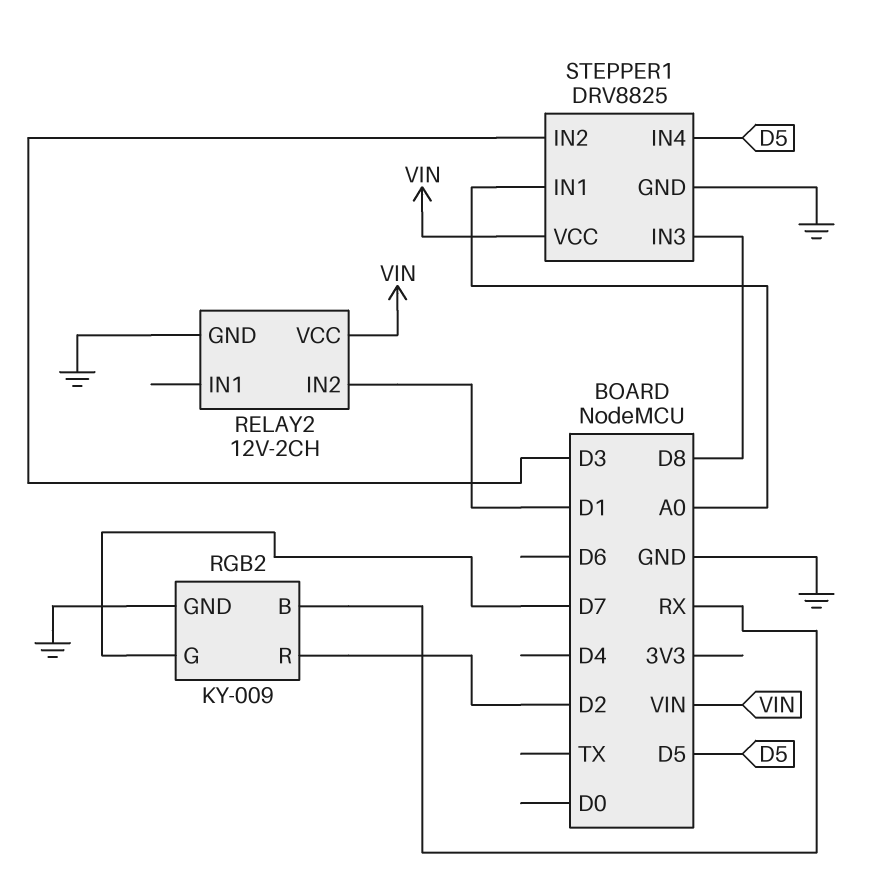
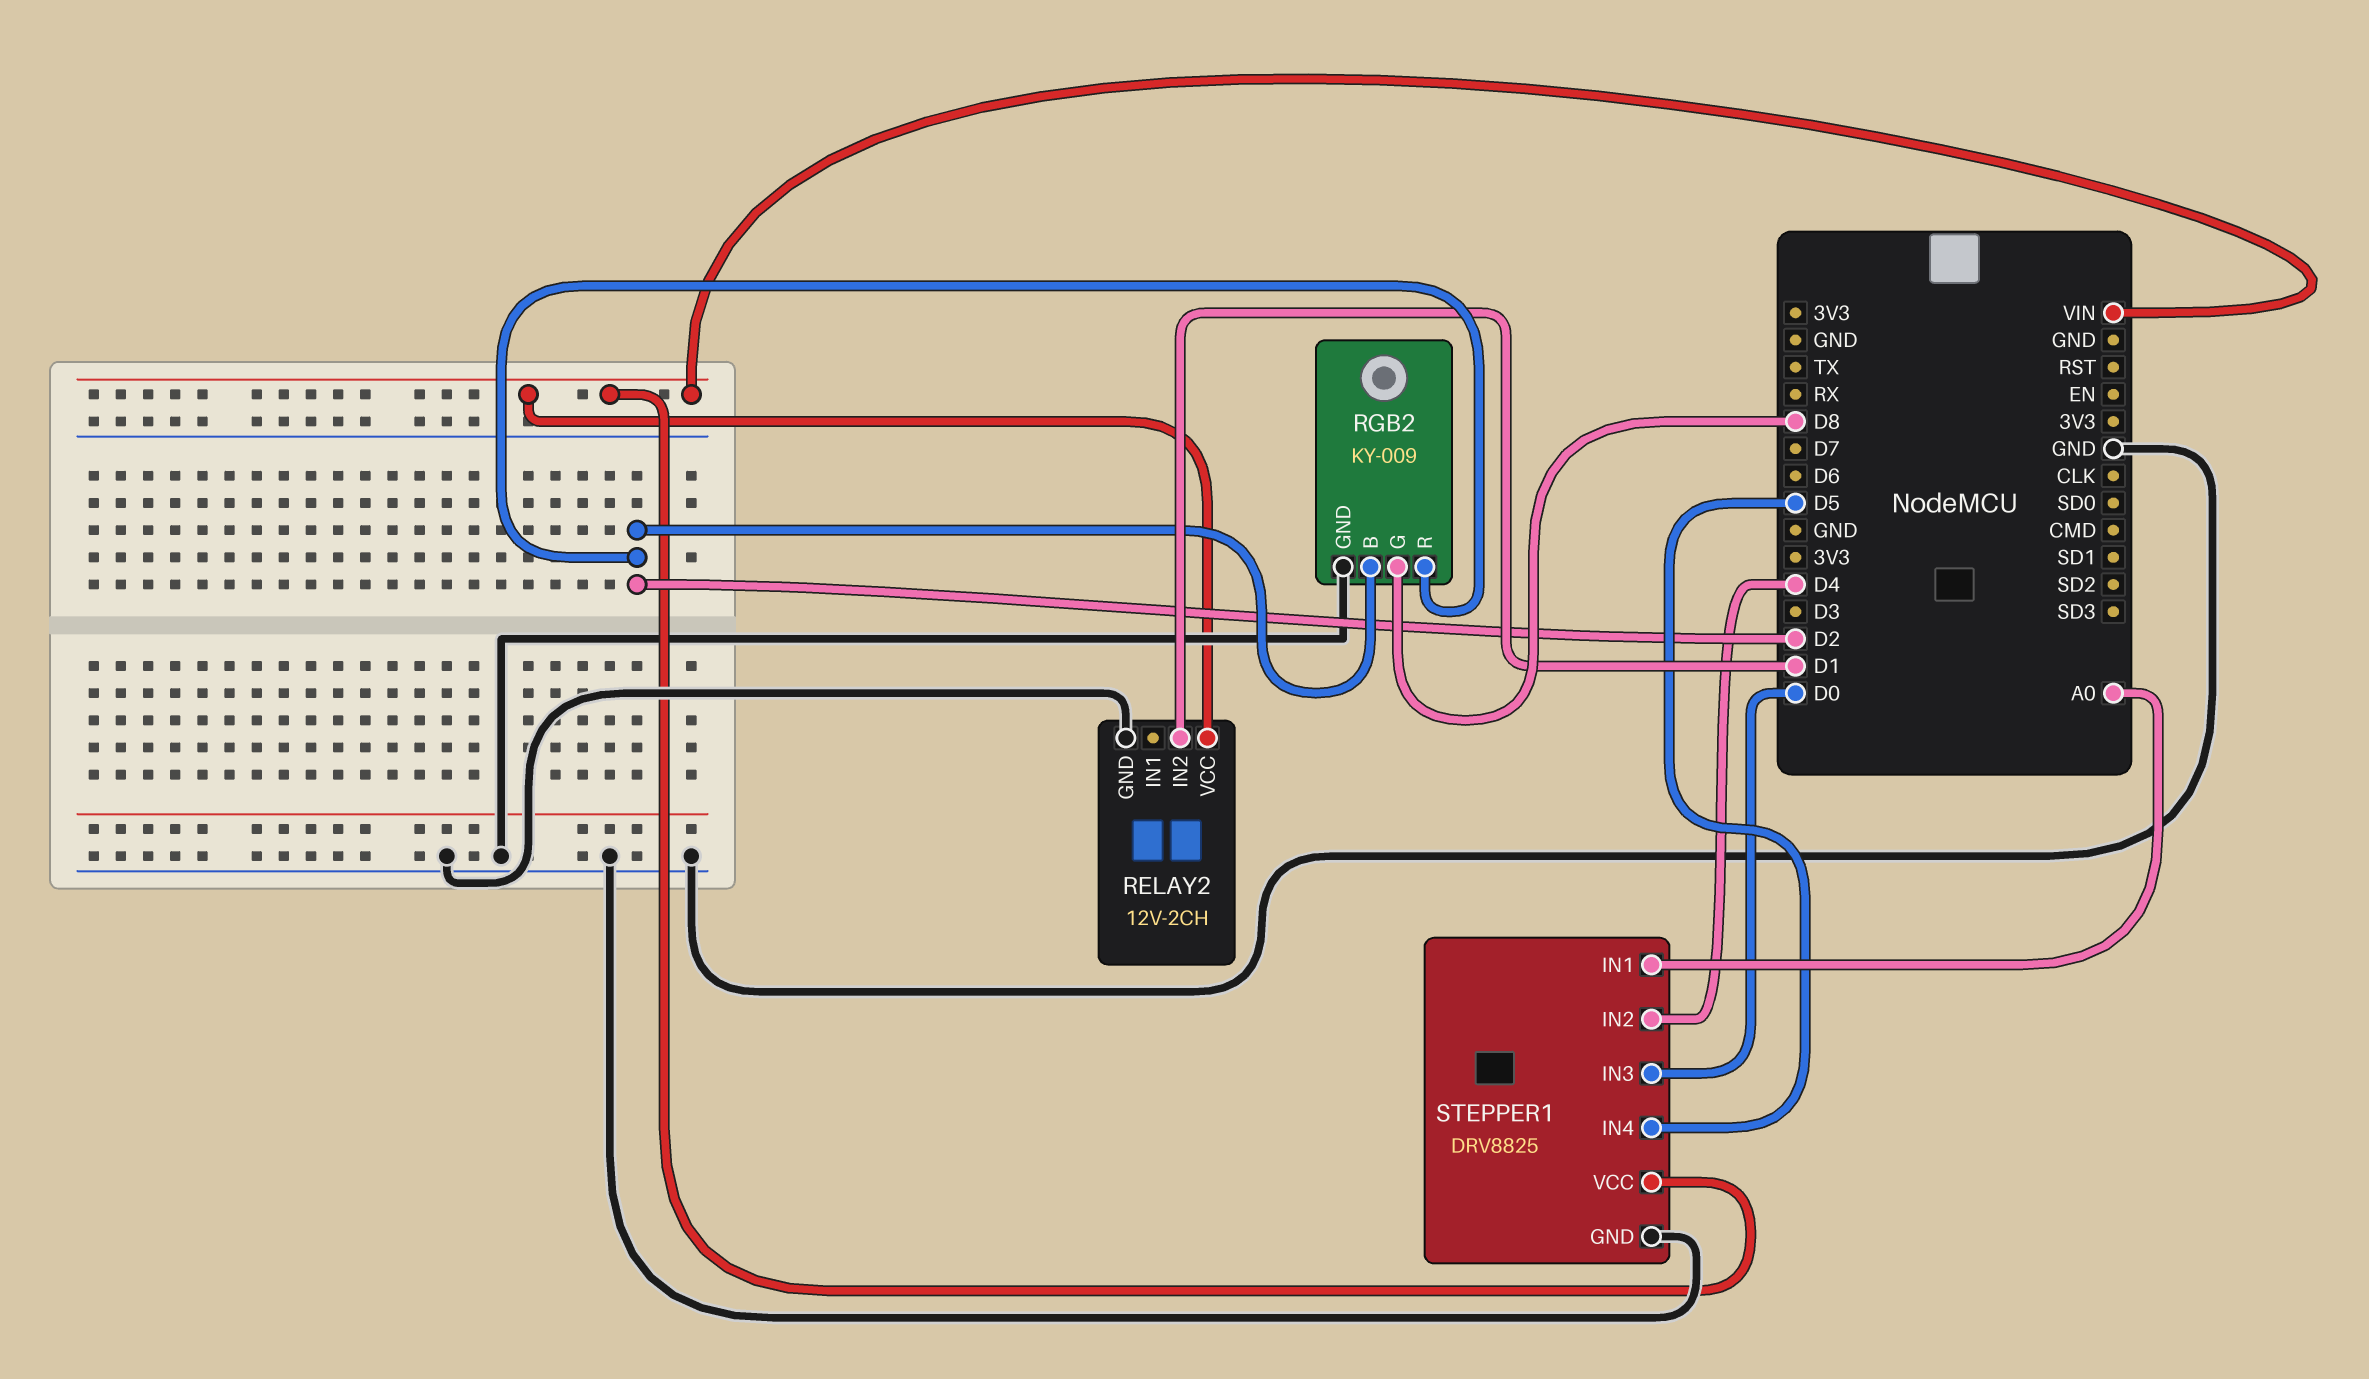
RGB2 pin B: RX -> D2
RGB2 pin G: D7 -> D8
STEPPER1 pin IN2: D3 -> D4
STEPPER1 pin IN3: D8 -> D0

